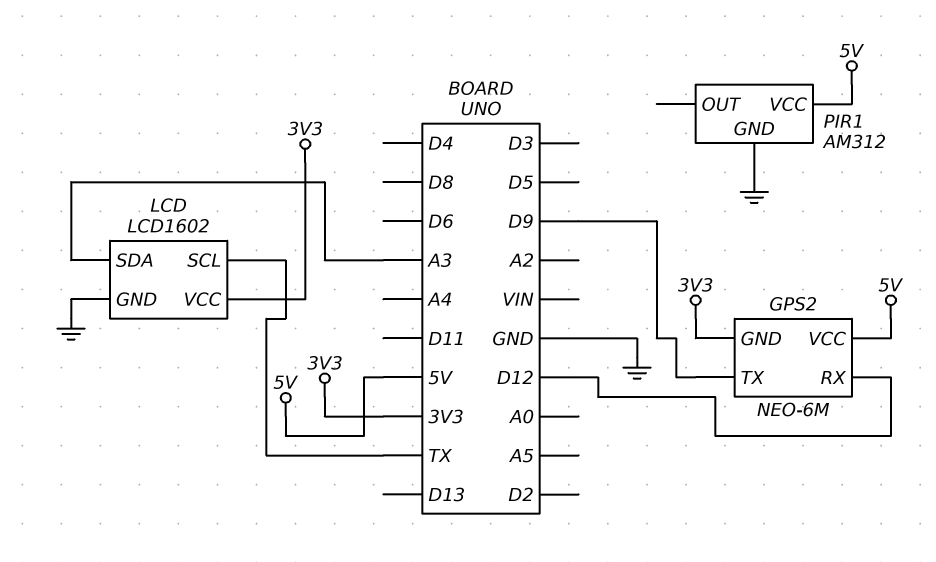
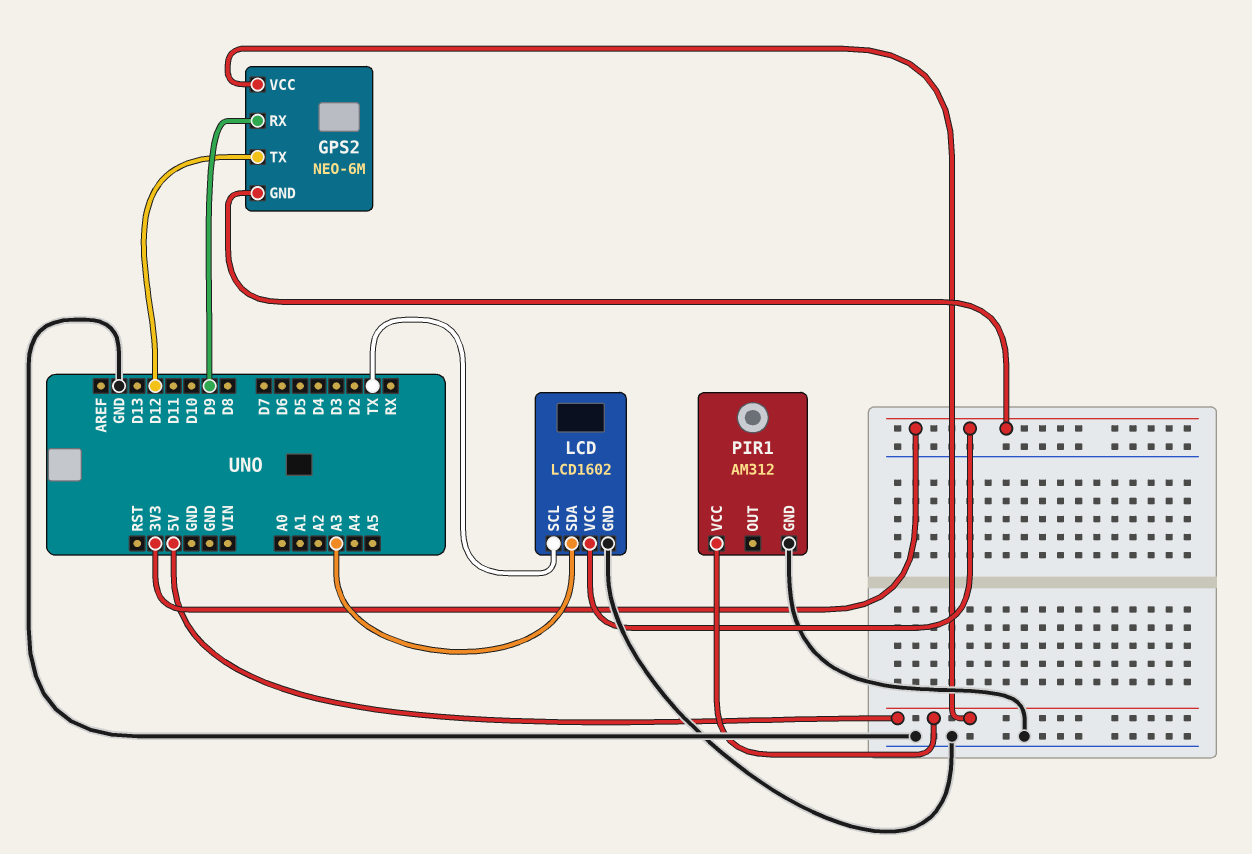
GPS2 pin RX: D12 -> D9
GPS2 pin TX: D9 -> D12

